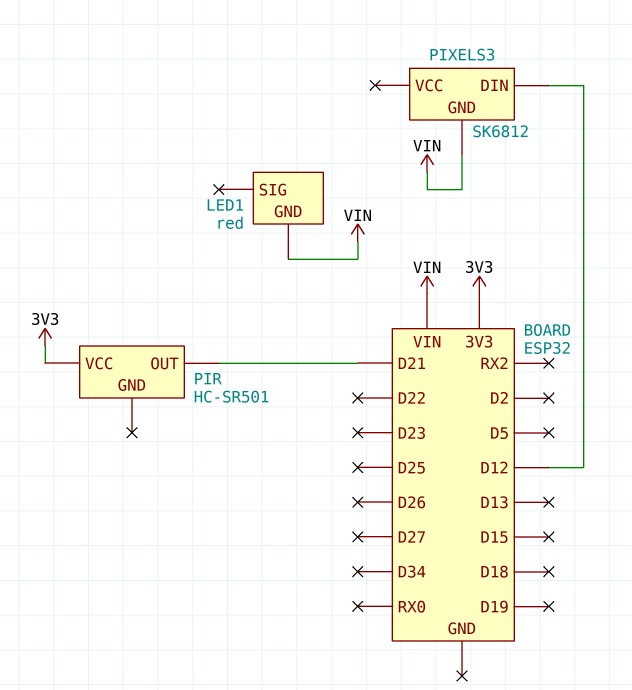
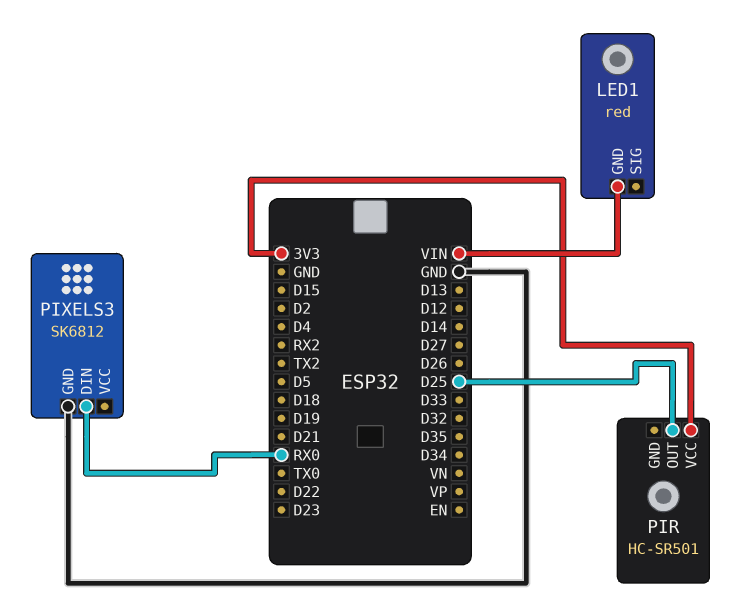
PIR pin OUT: D21 -> D25
PIXELS3 pin DIN: D12 -> RX0
PIXELS3 pin GND: VIN -> GND

